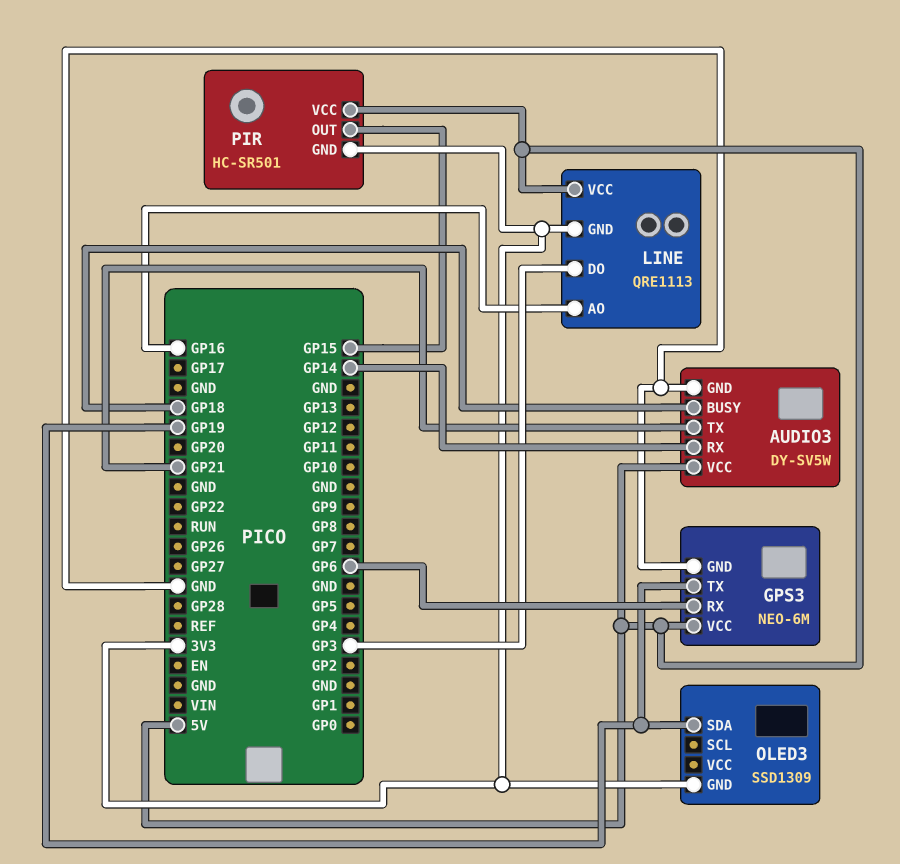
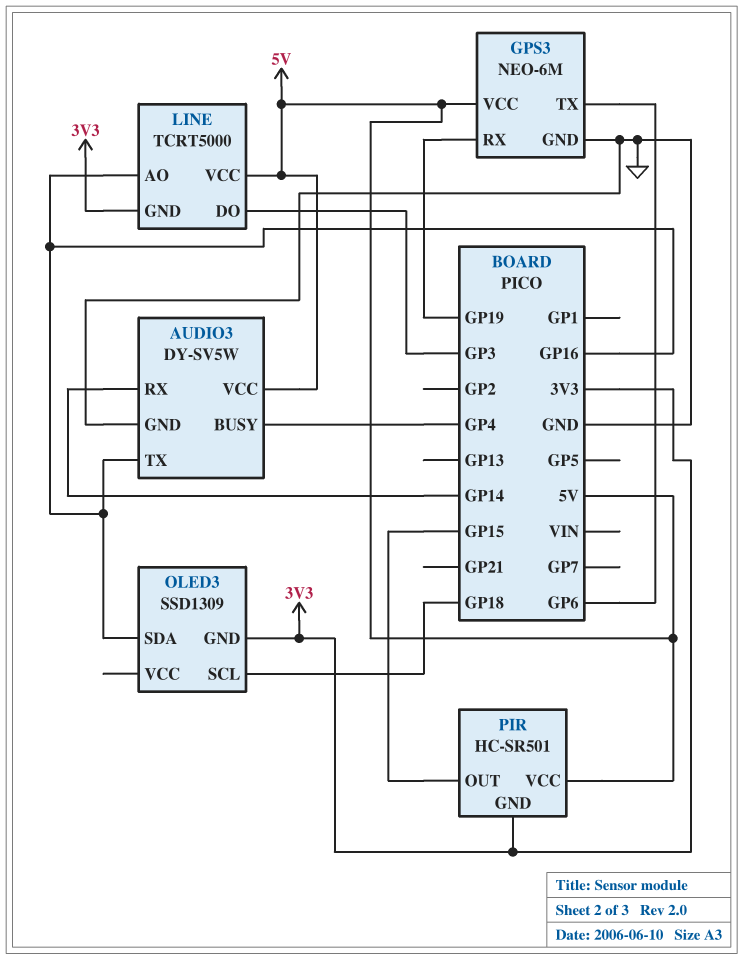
AUDIO3 pin BUSY: GP18 -> GP4
AUDIO3 pin TX: GP21 -> GP16
GPS3 pin RX: GP6 -> GP19
GPS3 pin TX: GP19 -> GP6
LINE: QRE1113 -> TCRT5000
OLED3 pin SCL: none -> GP18
OLED3 pin SDA: GP19 -> GP16

